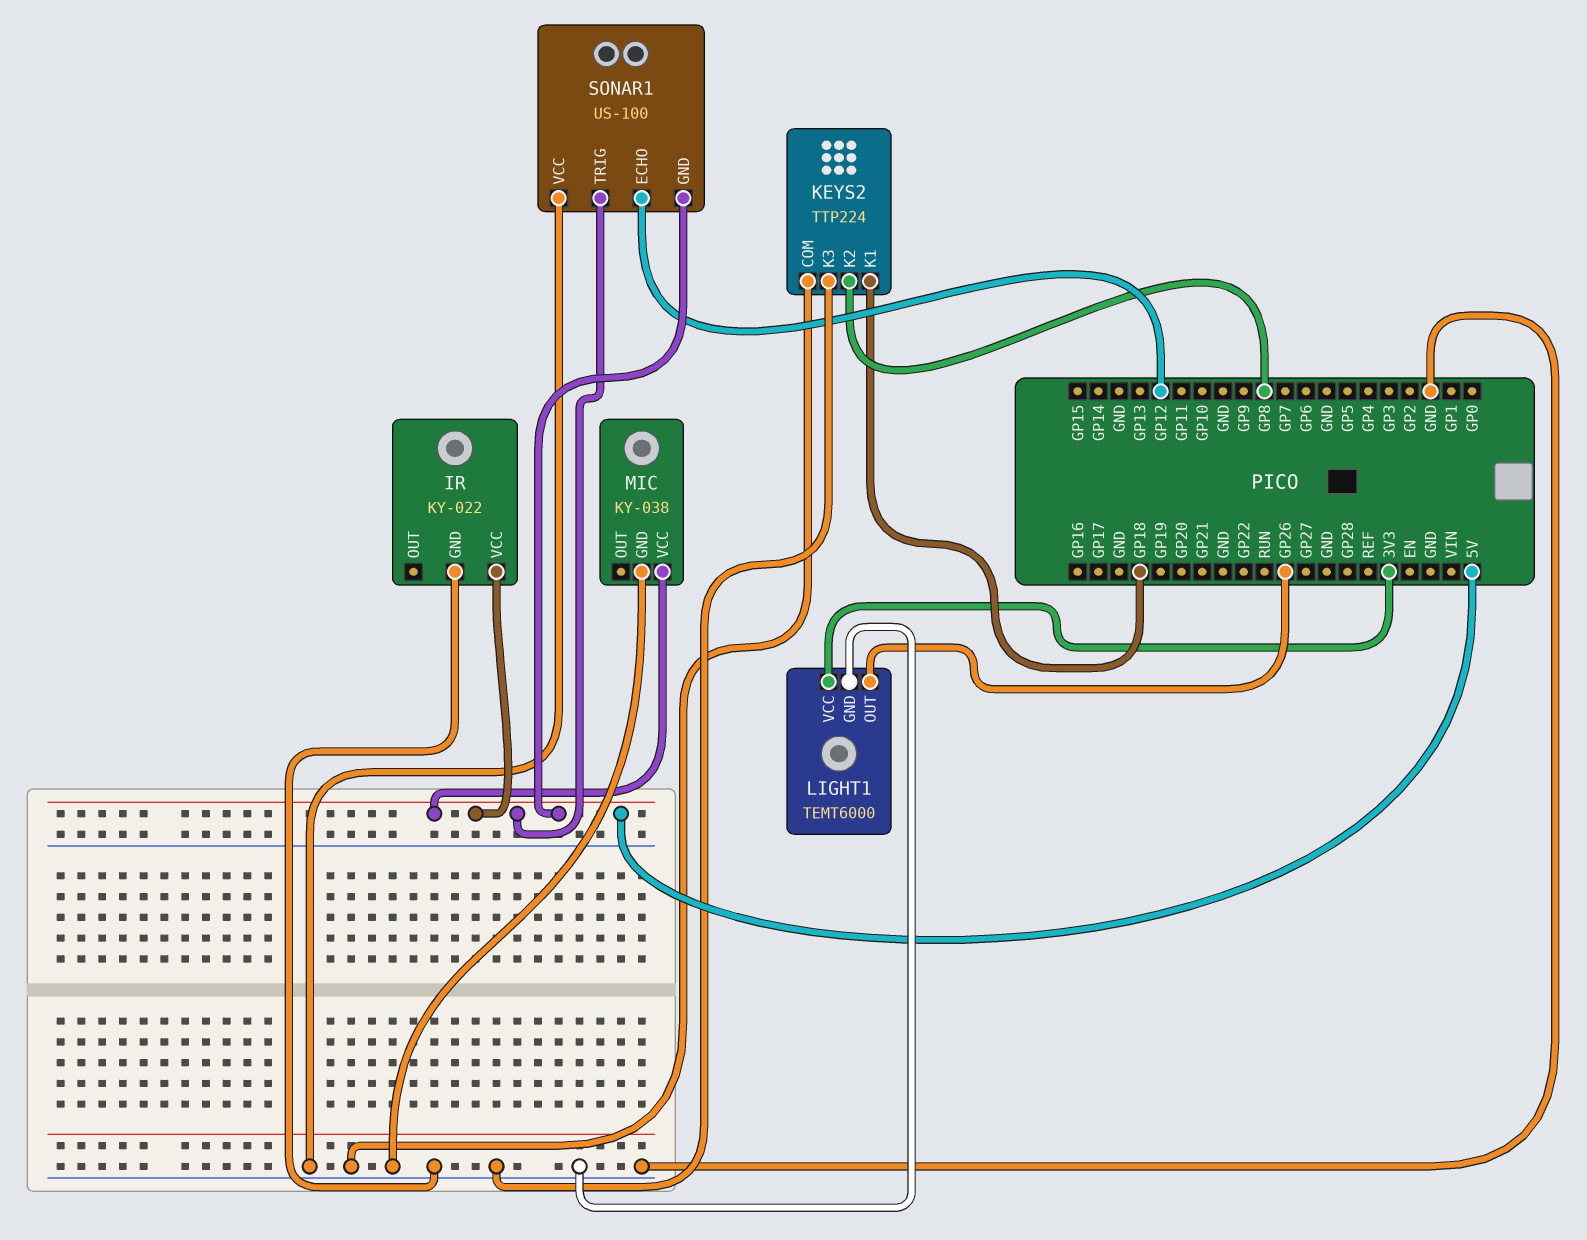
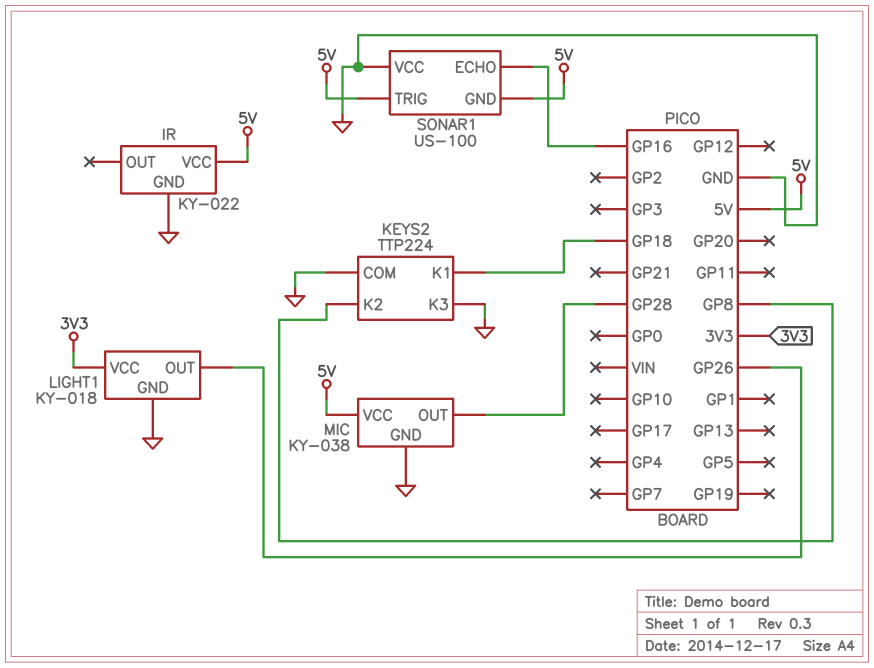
LIGHT1: TEMT6000 -> KY-018
MIC pin OUT: none -> GP28
SONAR1 pin ECHO: GP12 -> GP16

